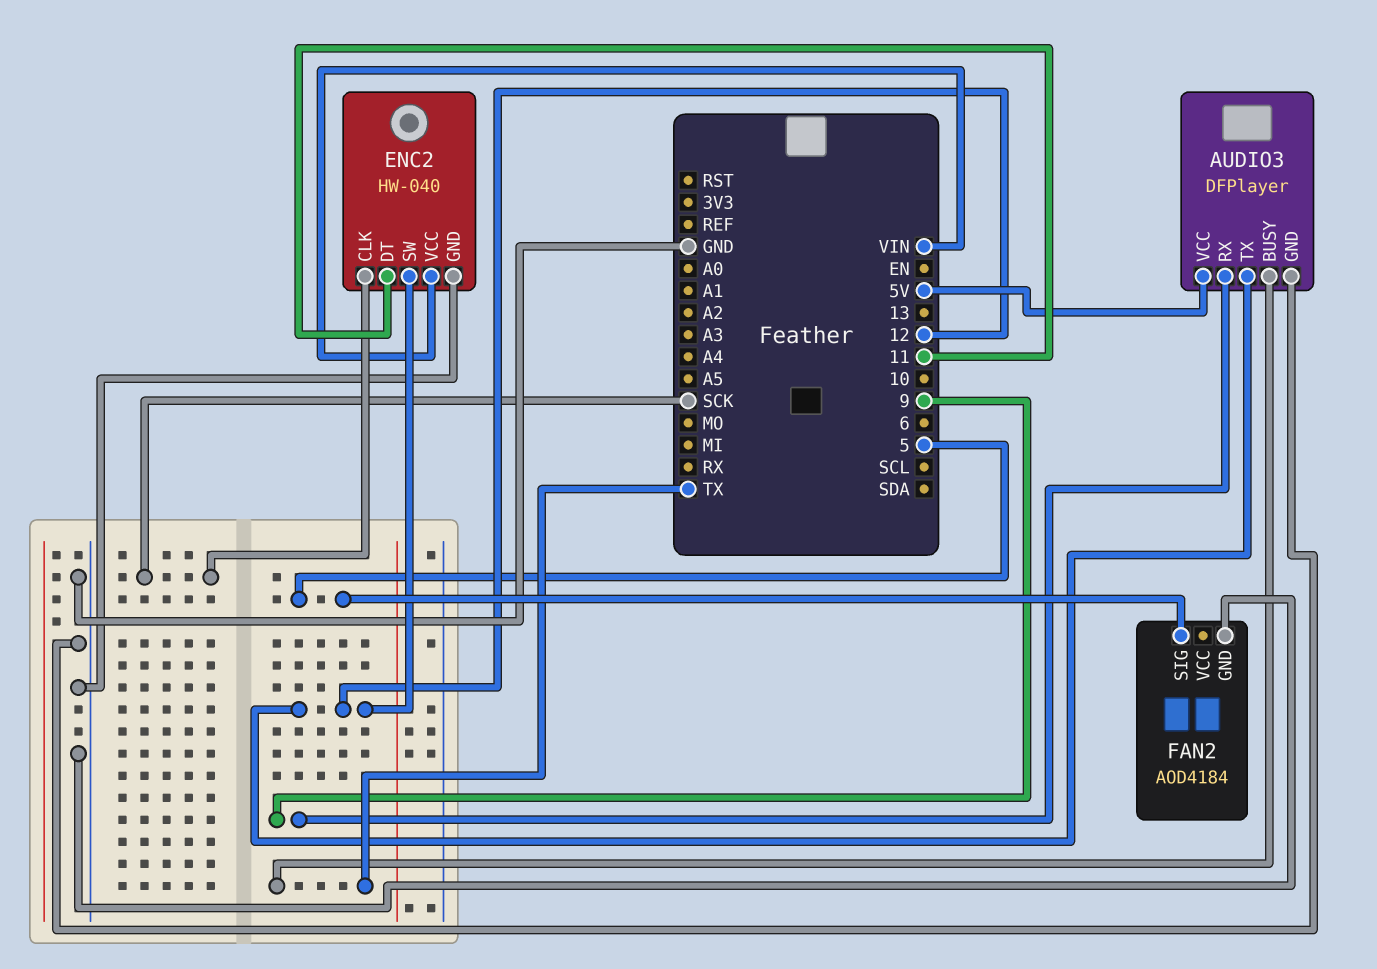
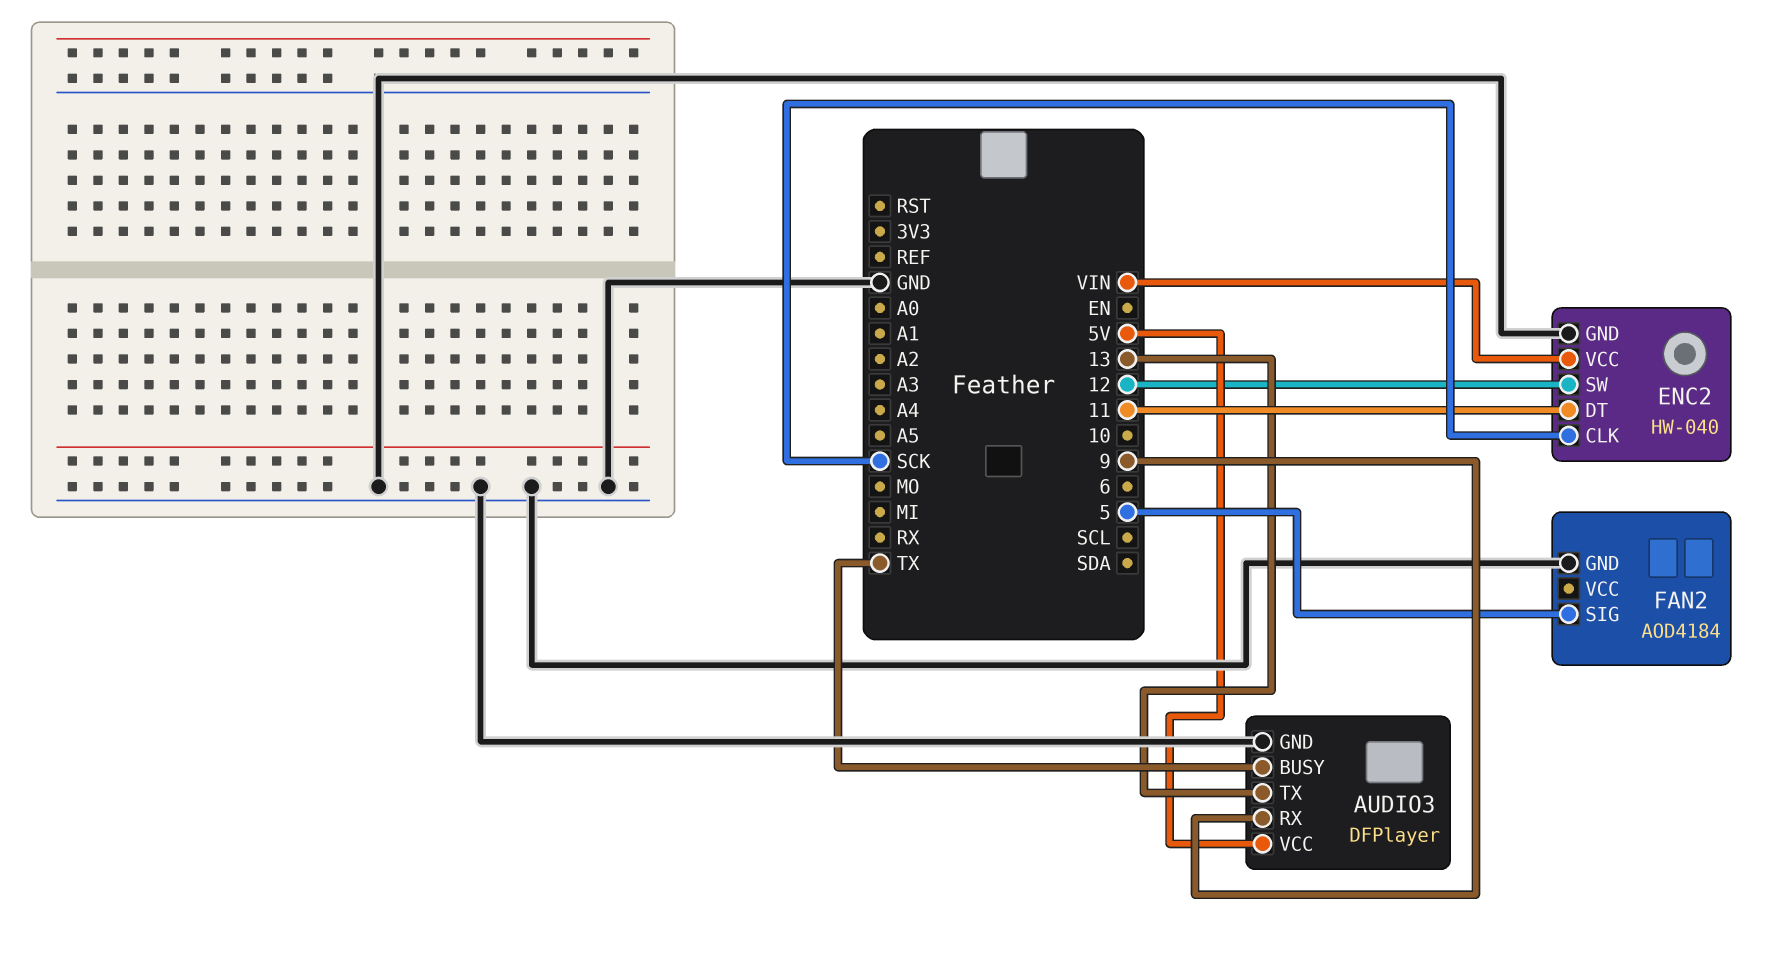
AUDIO3 pin TX: 12 -> 13

